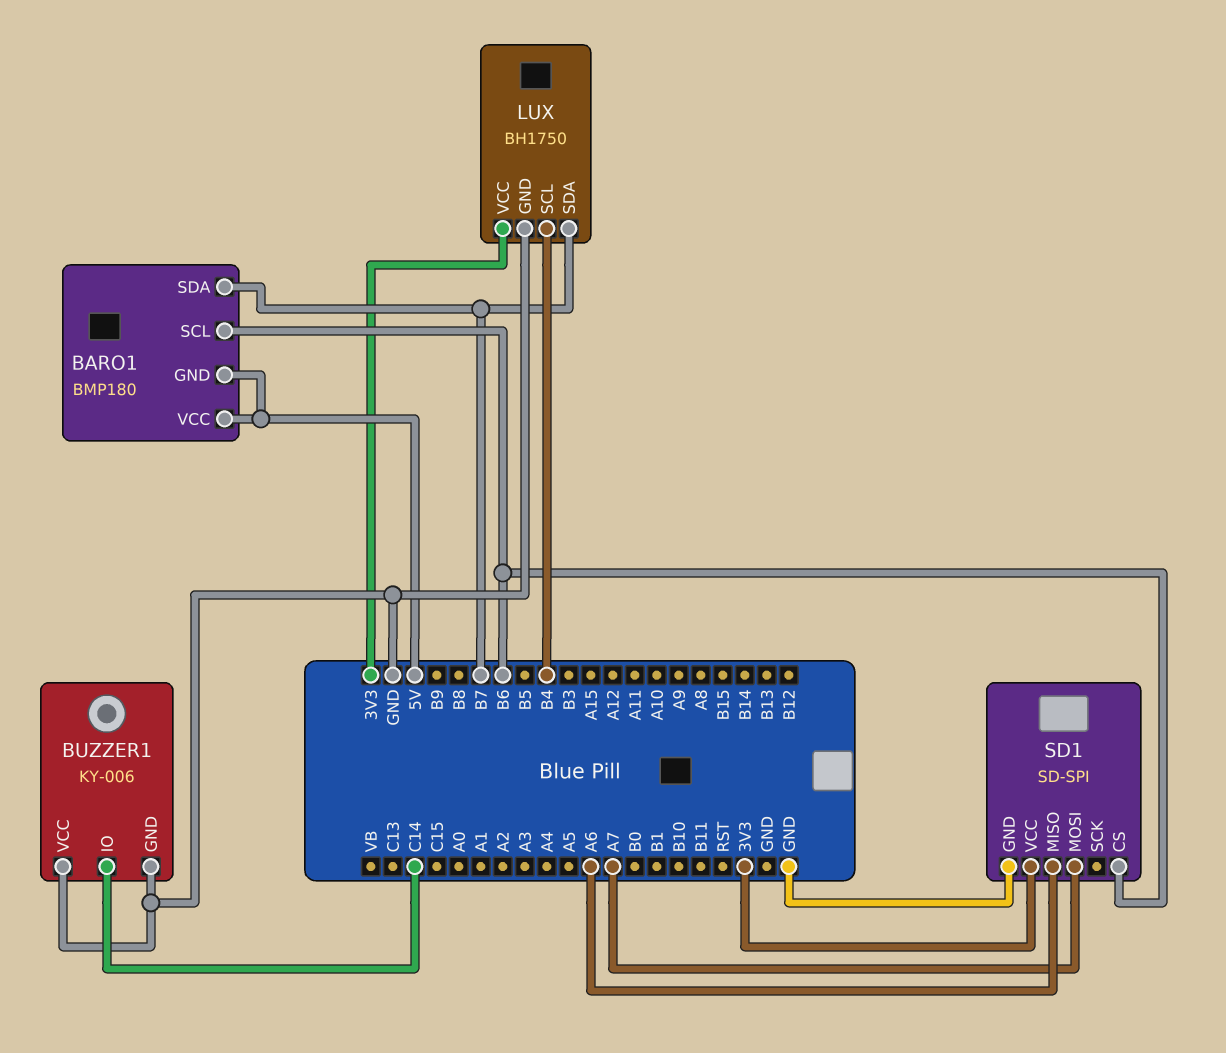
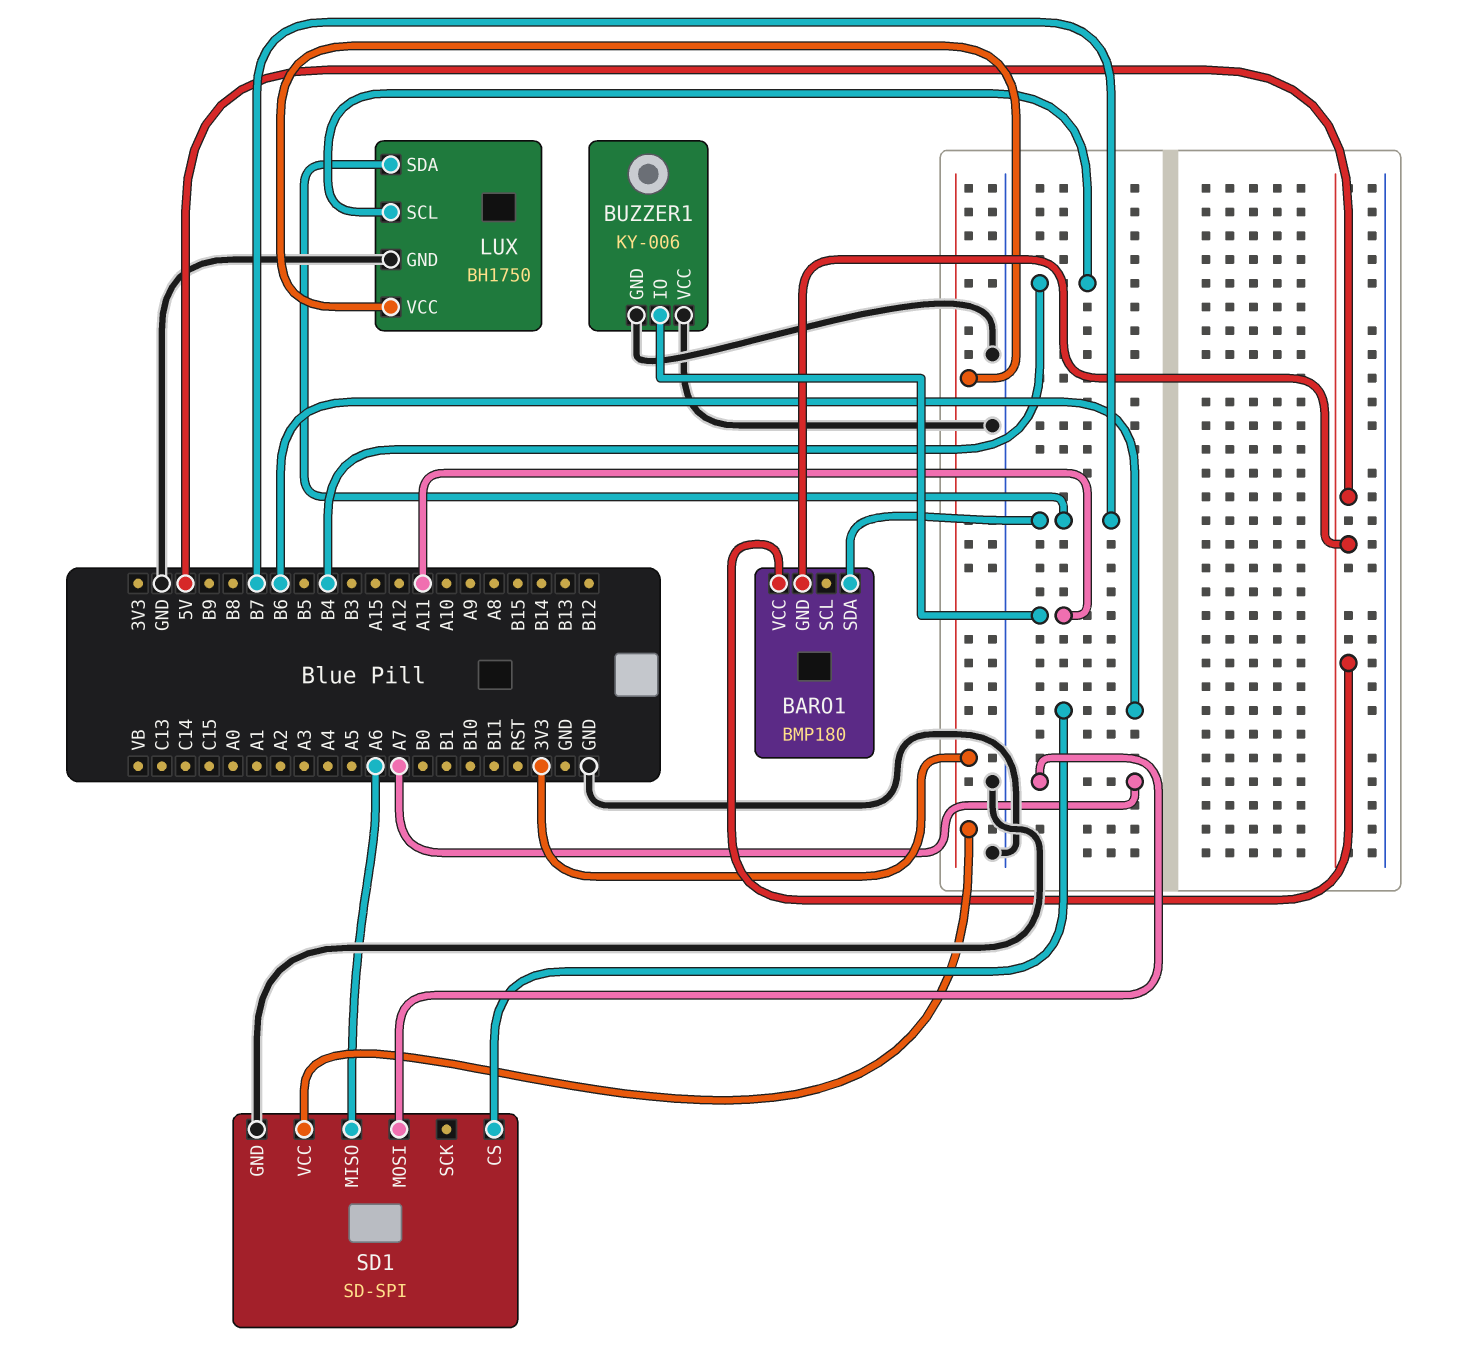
BARO1 pin SCL: B6 -> none
BUZZER1 pin IO: C14 -> A11

